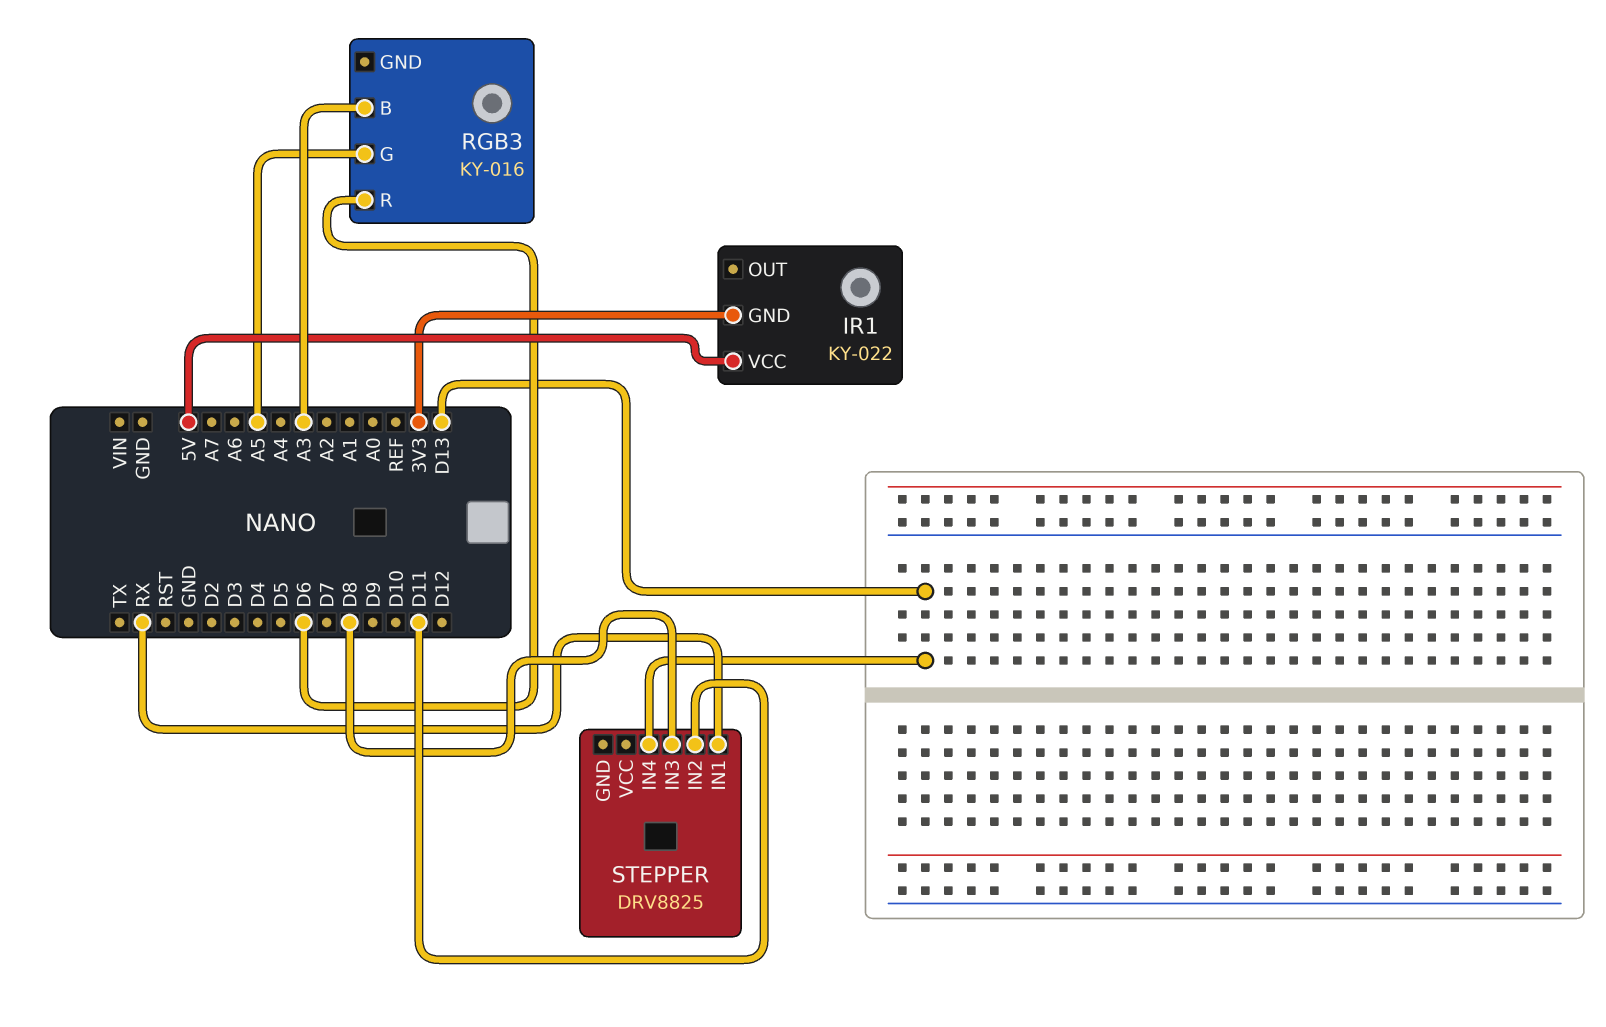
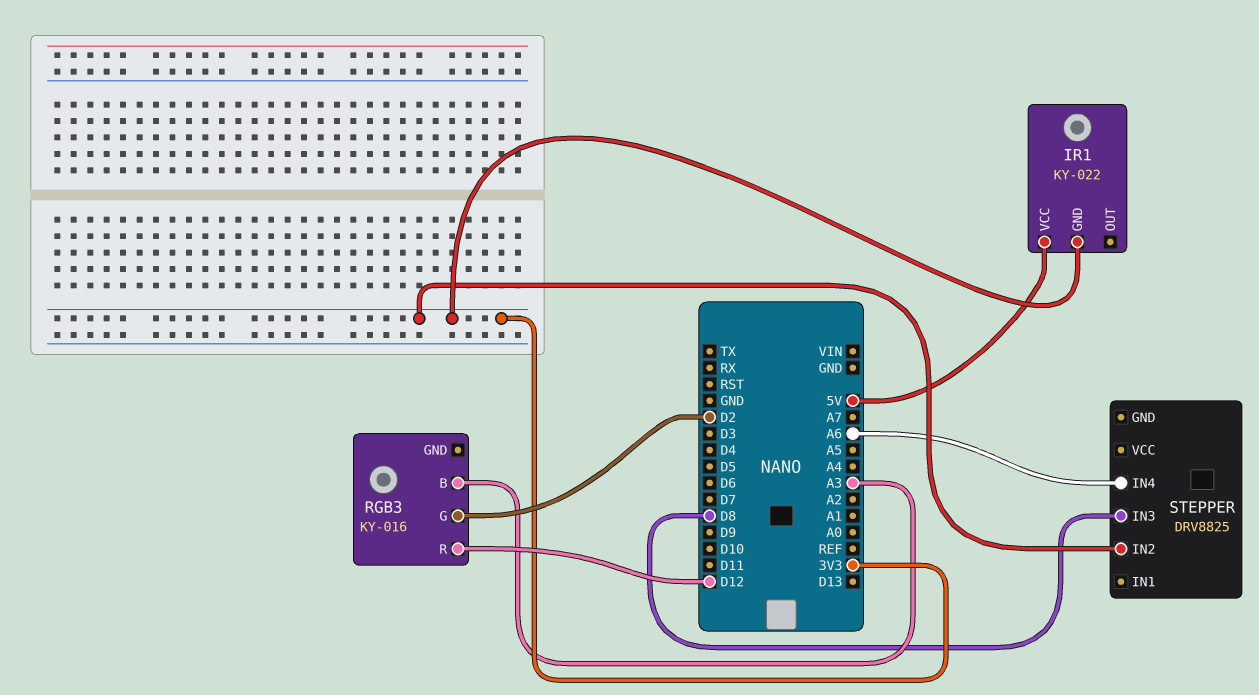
RGB3 pin G: A5 -> D2
RGB3 pin R: D6 -> D12
STEPPER pin IN1: RX -> none
STEPPER pin IN2: D11 -> 3V3
STEPPER pin IN4: D13 -> A6

